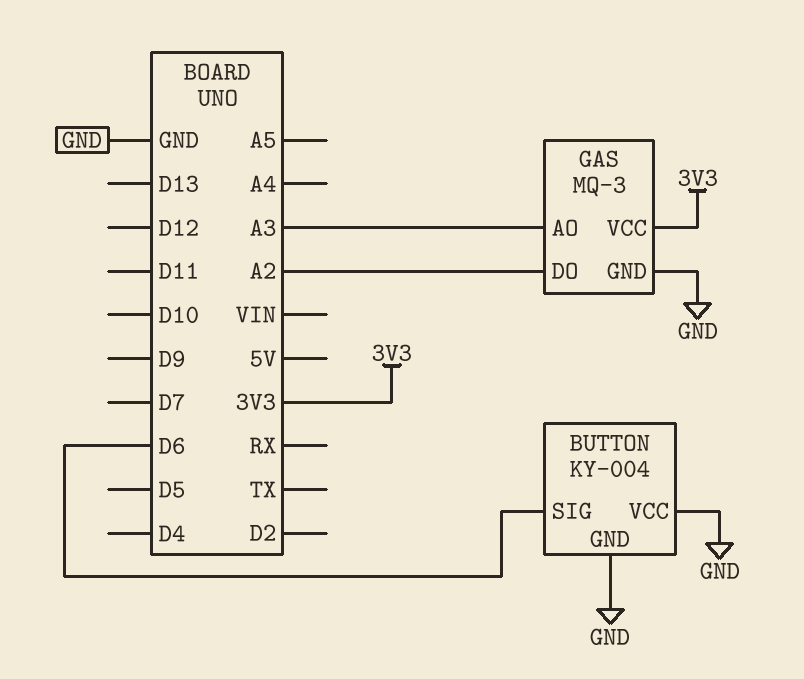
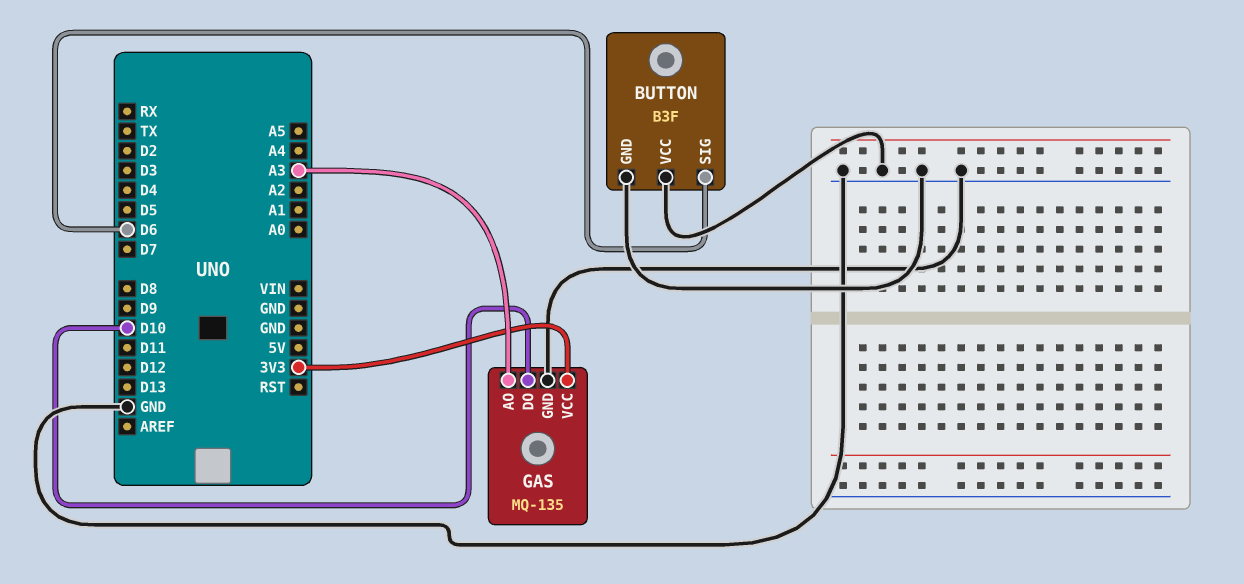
BUTTON: KY-004 -> B3F
GAS: MQ-3 -> MQ-135
GAS pin DO: A2 -> D10

